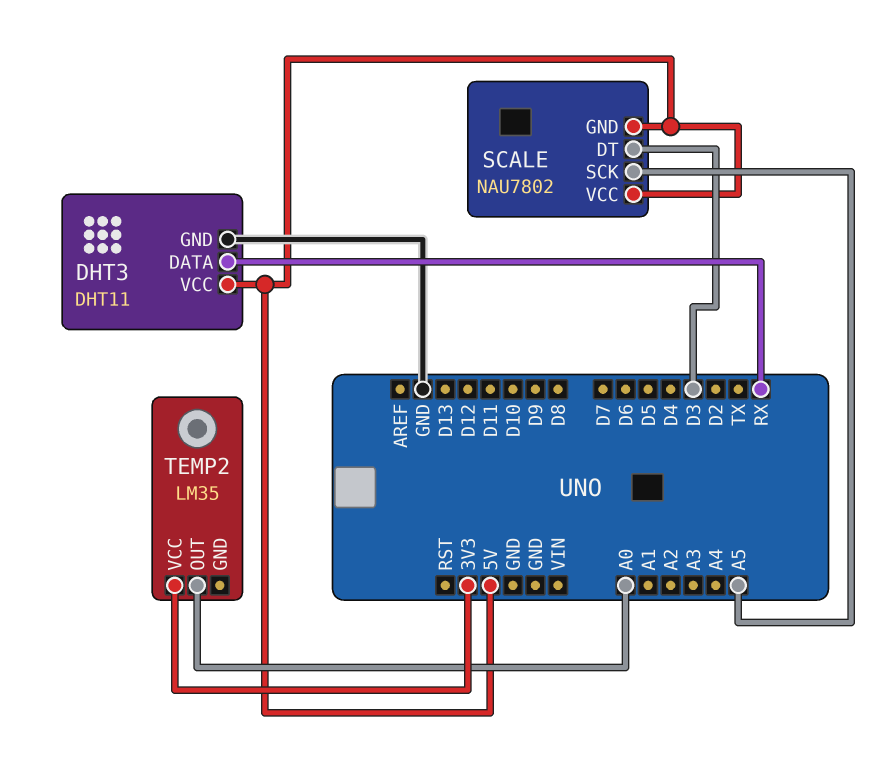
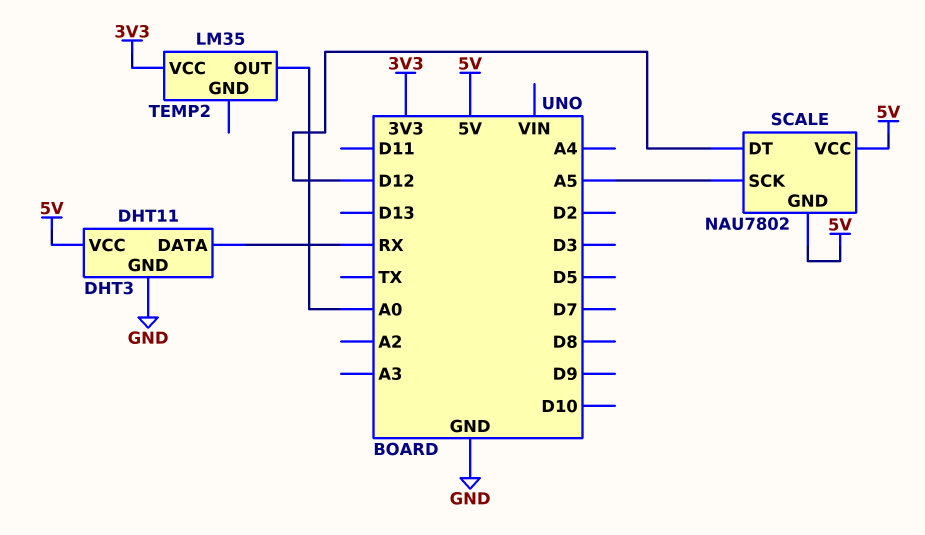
SCALE pin DT: D3 -> D12

